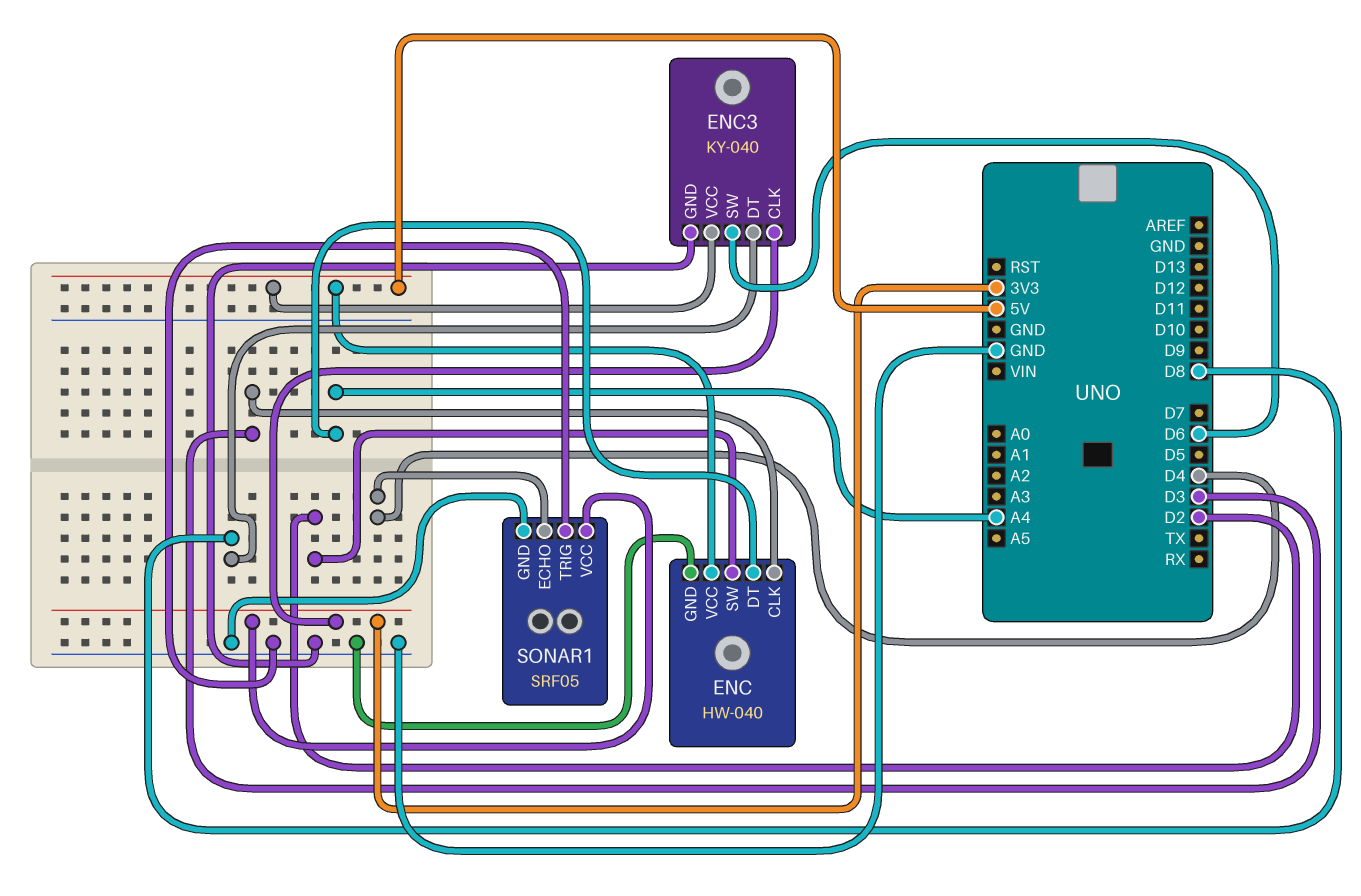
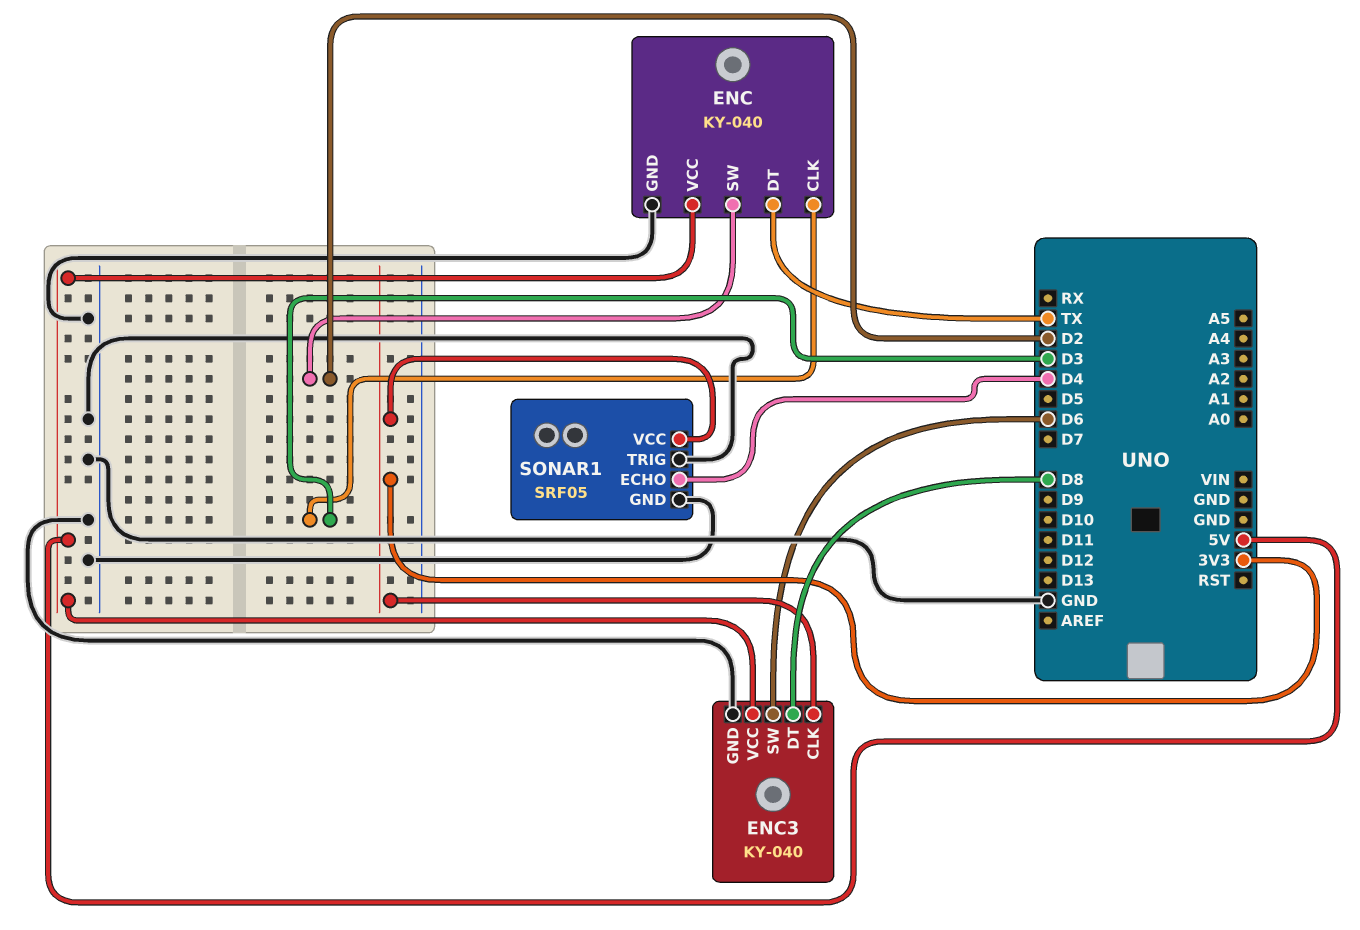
ENC: HW-040 -> KY-040
ENC pin DT: A4 -> TX

